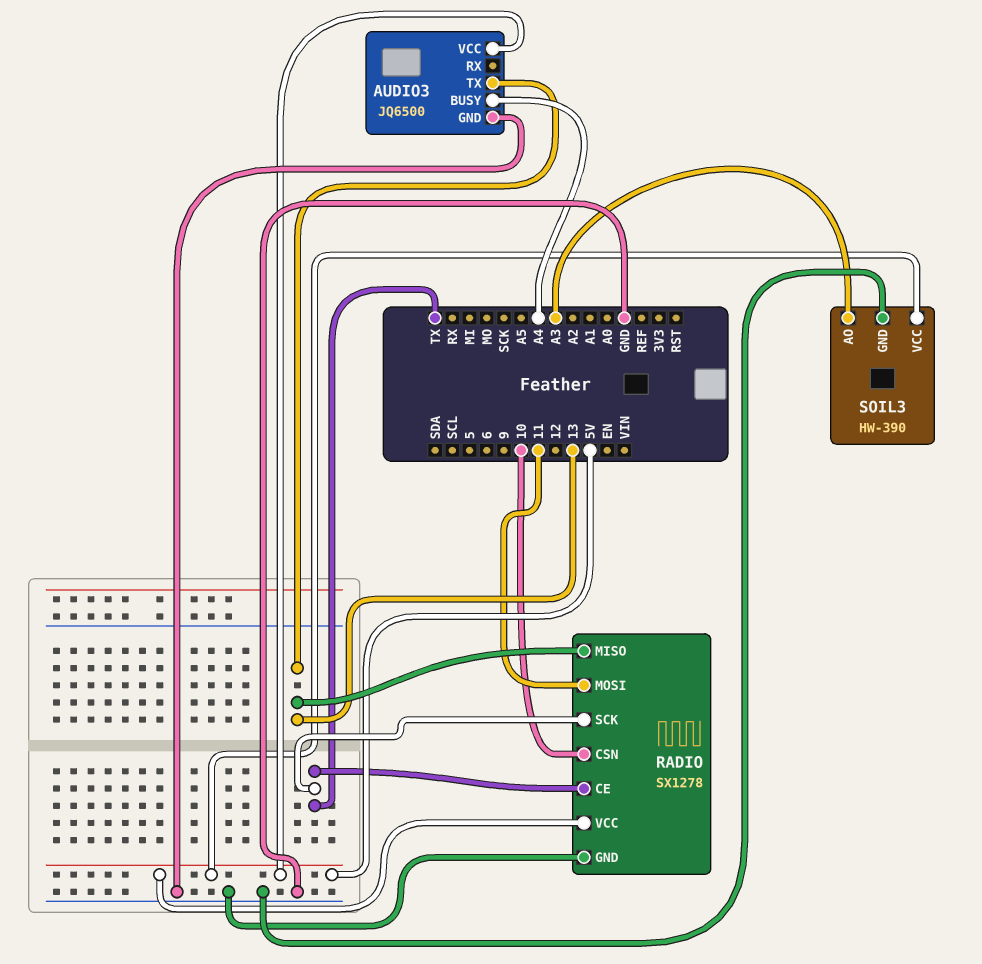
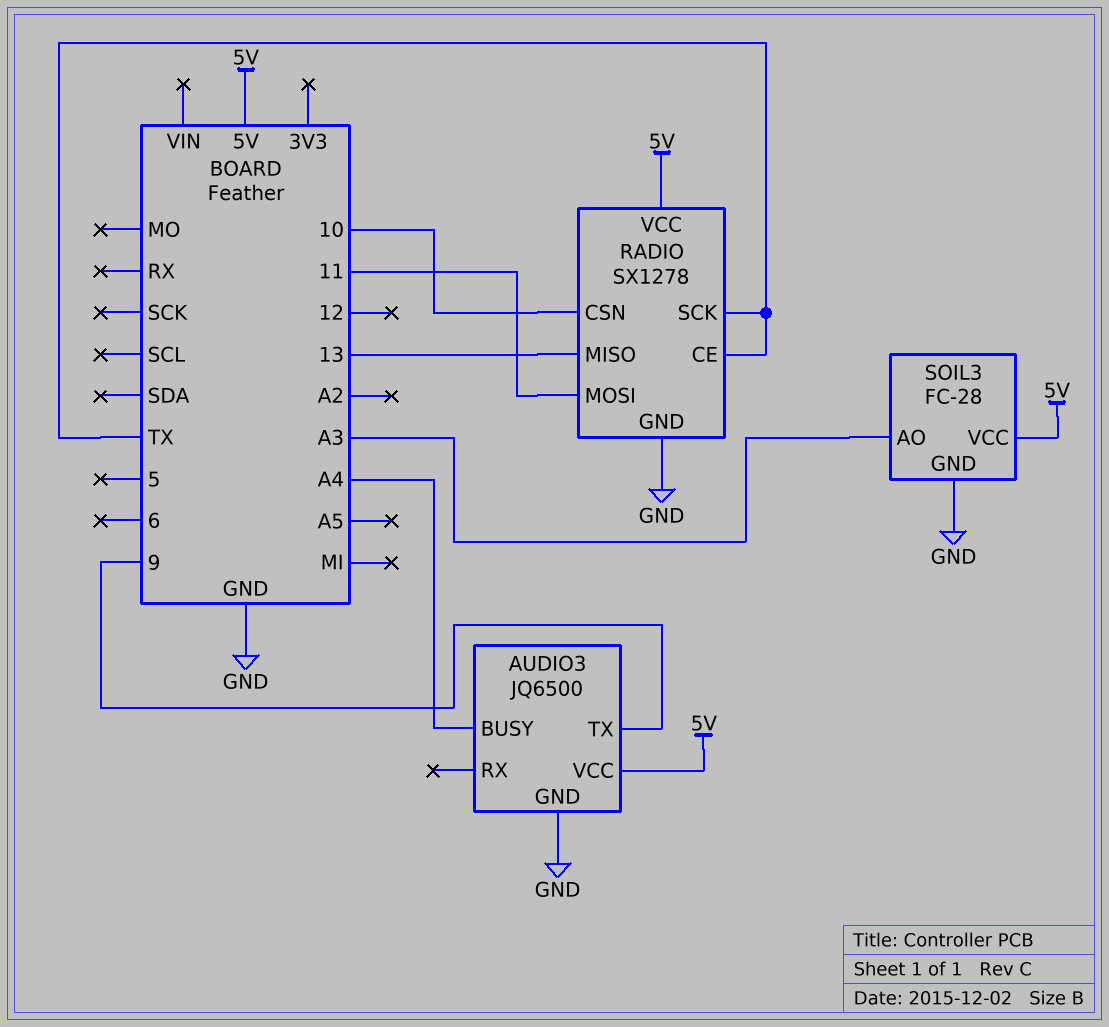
AUDIO3 pin TX: 13 -> 9
SOIL3: HW-390 -> FC-28

